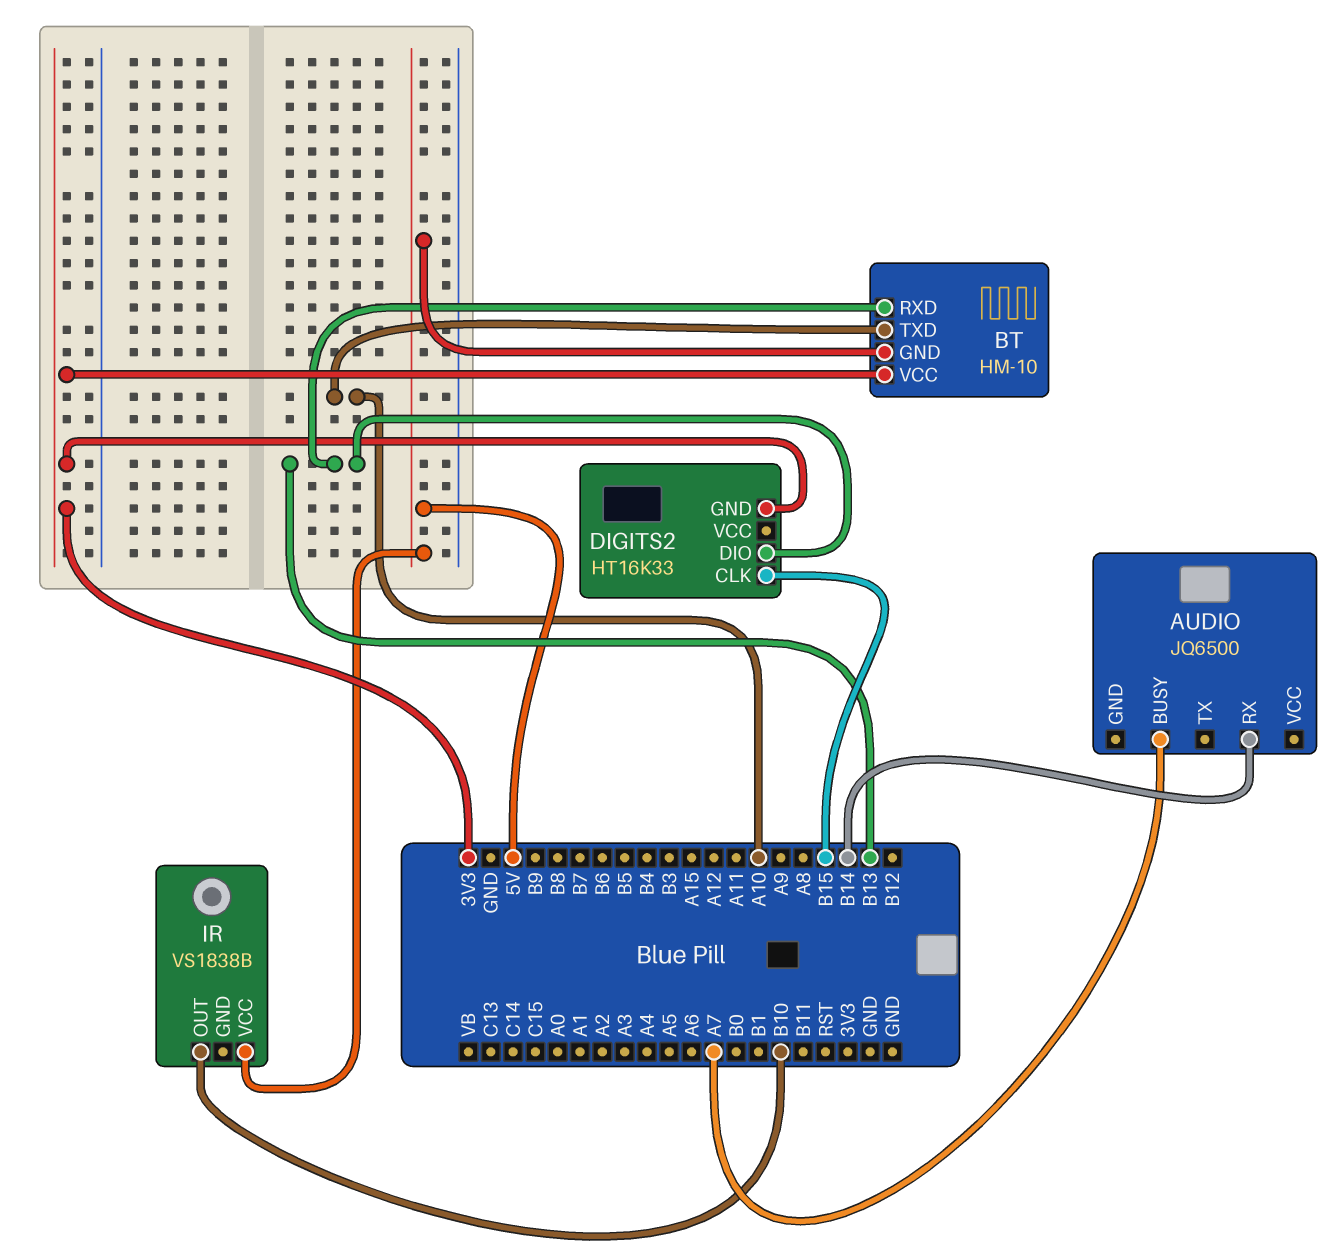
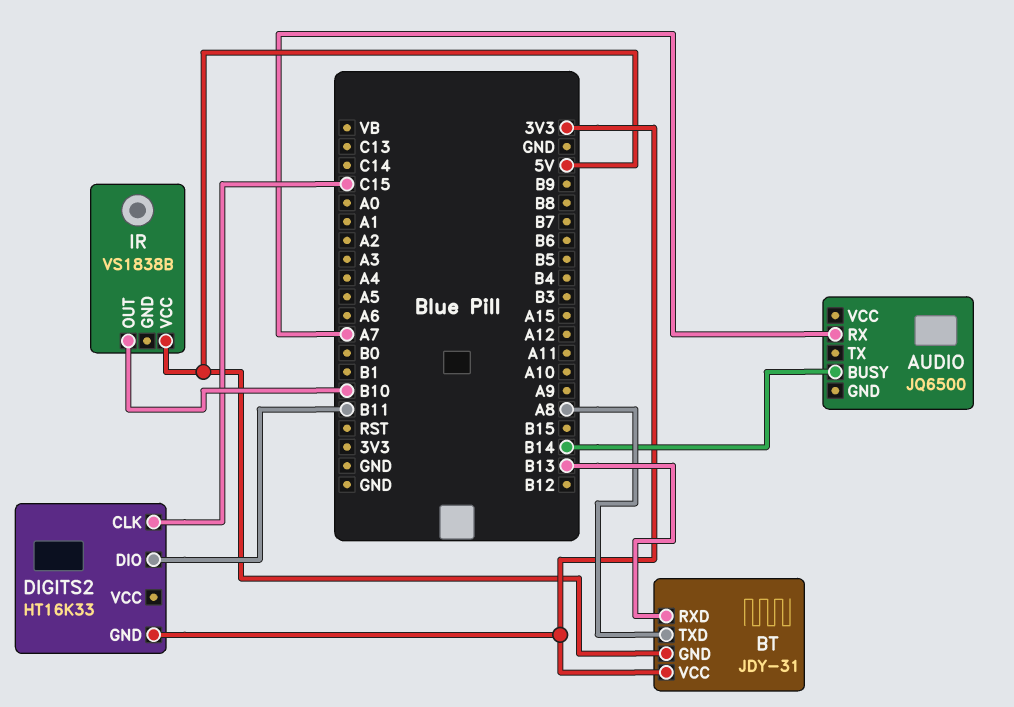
AUDIO pin BUSY: A7 -> B14
AUDIO pin RX: B14 -> A7
BT: HM-10 -> JDY-31
BT pin TXD: A10 -> A8
DIGITS2 pin CLK: B15 -> C15
DIGITS2 pin DIO: B13 -> B11

